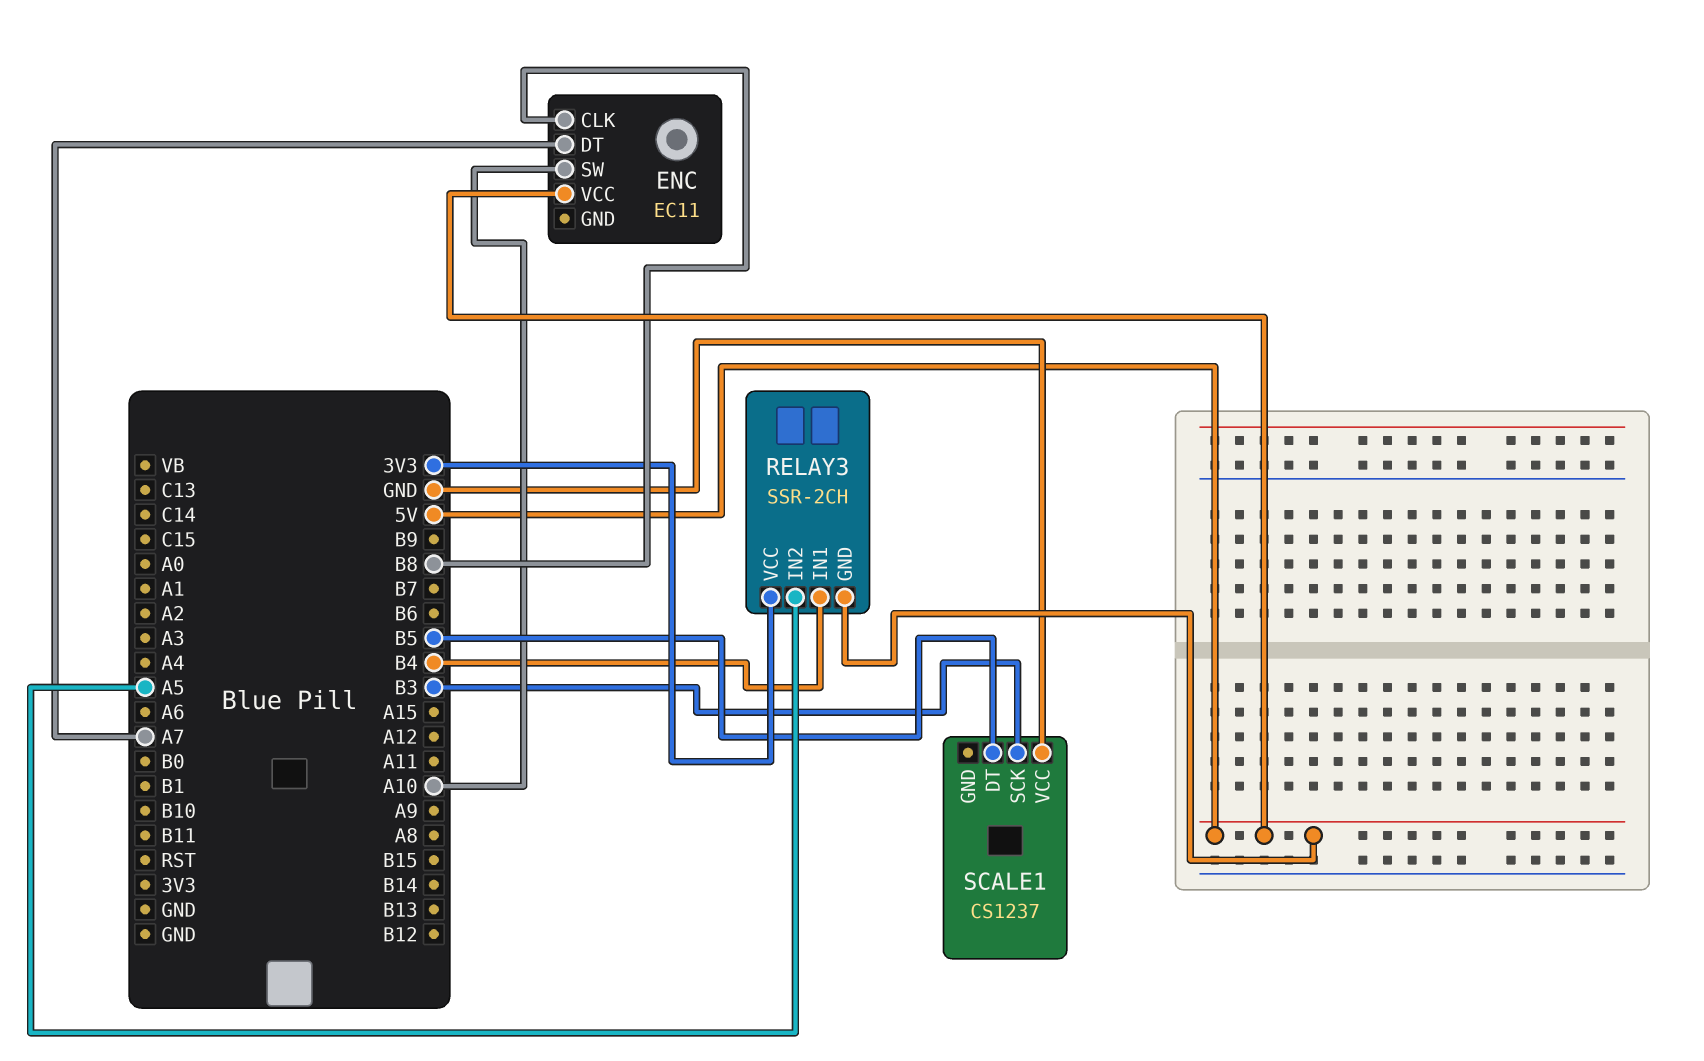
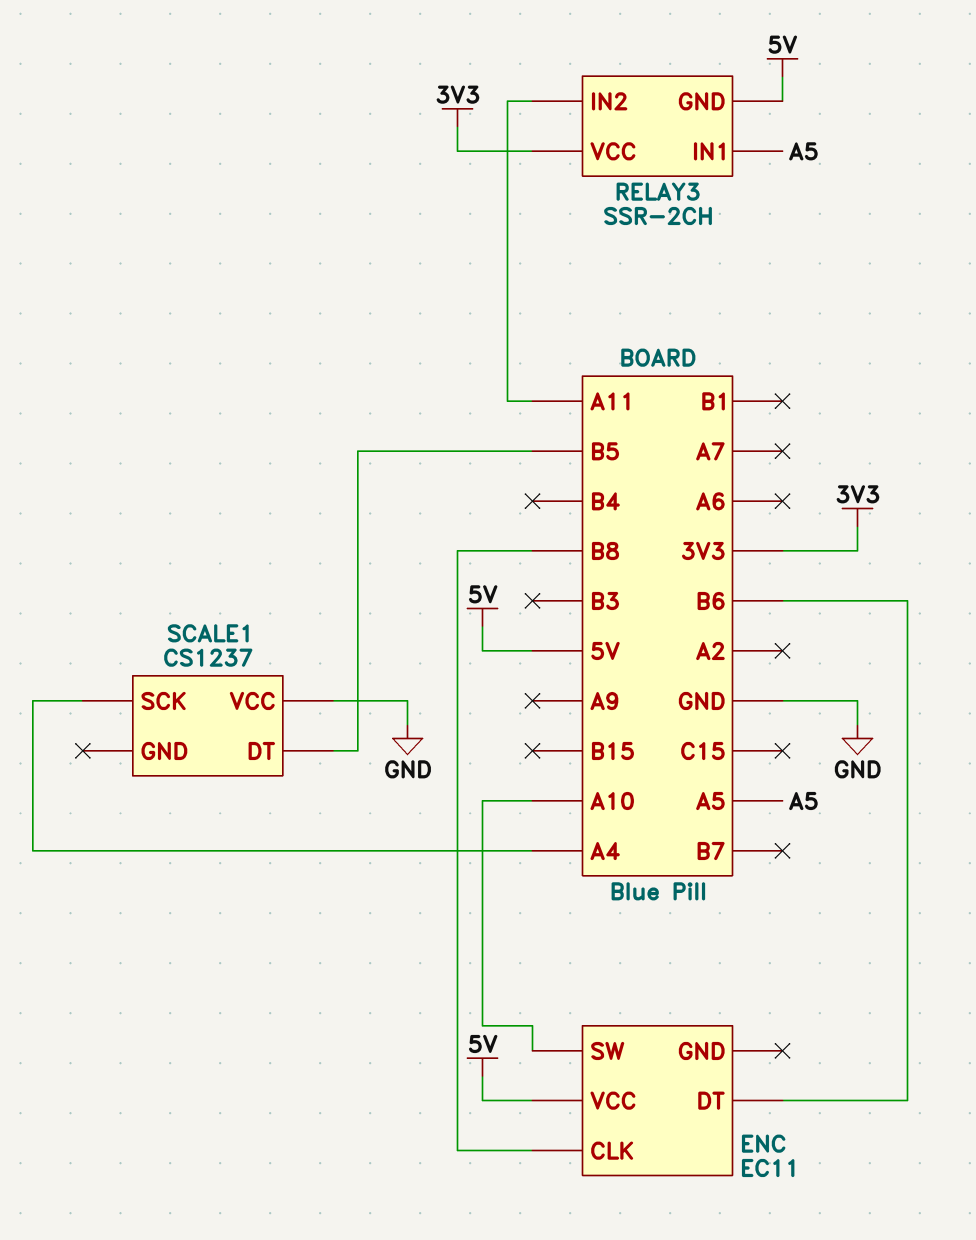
ENC pin DT: A7 -> B6
RELAY3 pin IN1: B4 -> A5
RELAY3 pin IN2: A5 -> A11
SCALE1 pin SCK: B3 -> A4

